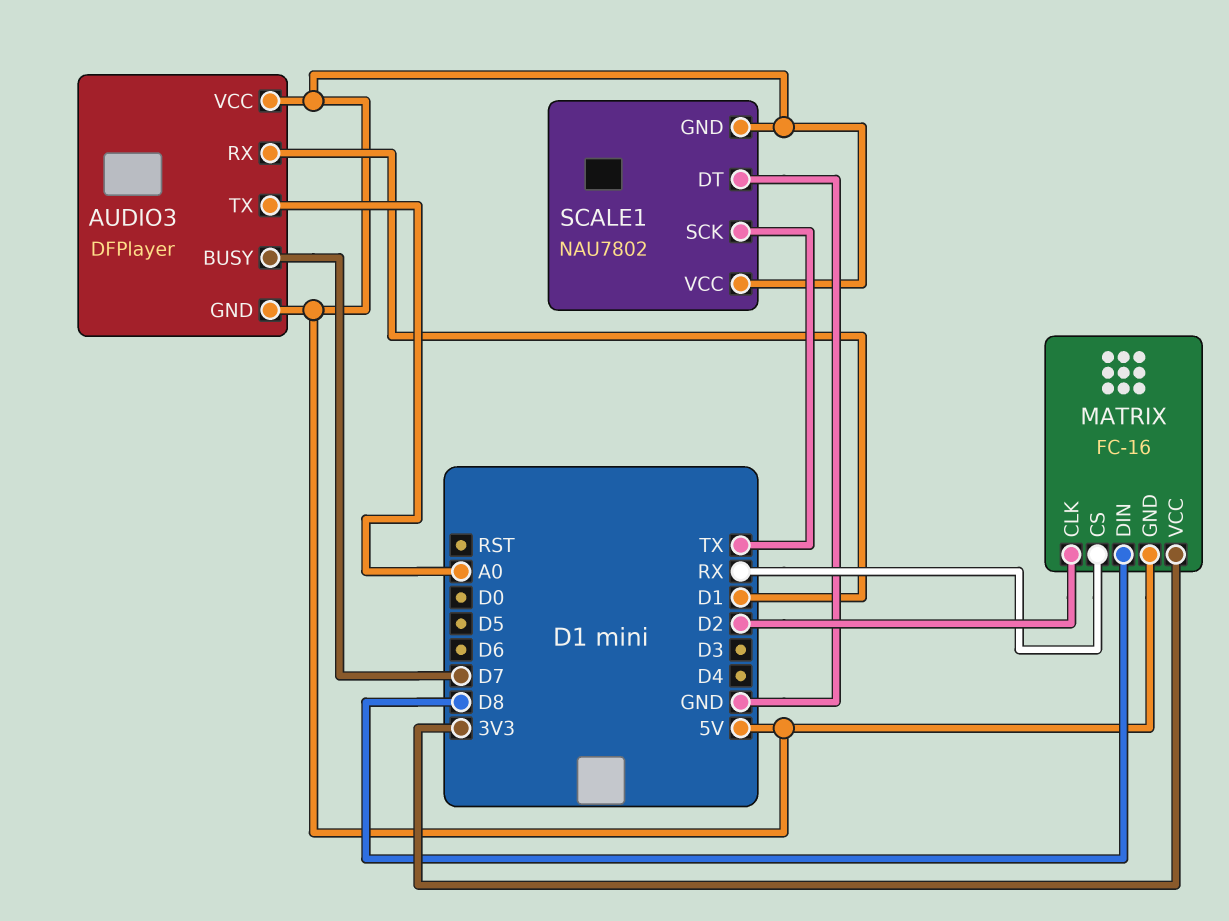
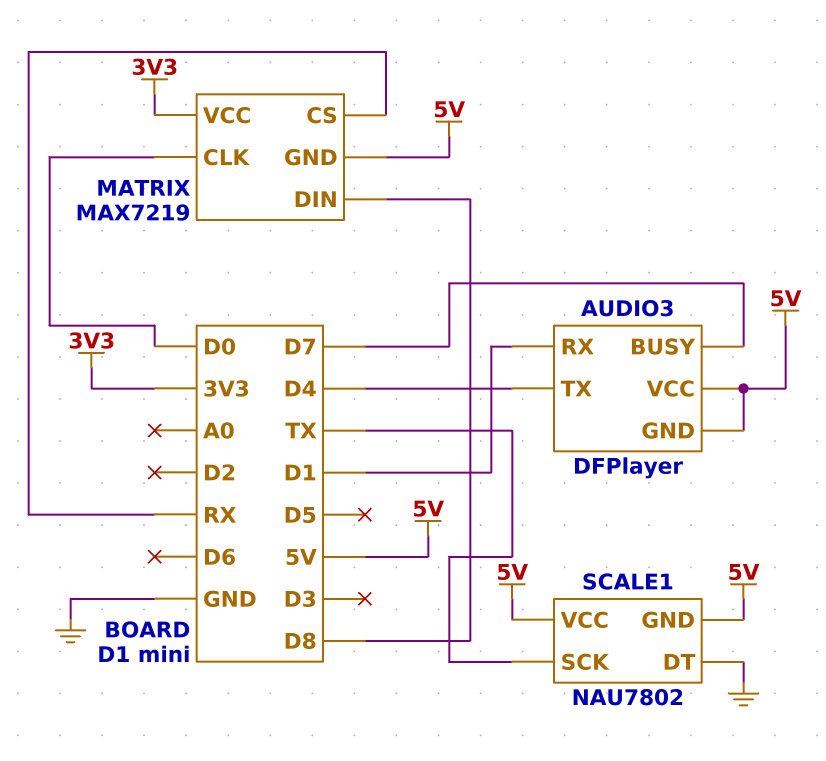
AUDIO3 pin TX: A0 -> D4
MATRIX: FC-16 -> MAX7219
MATRIX pin CLK: D2 -> D0

